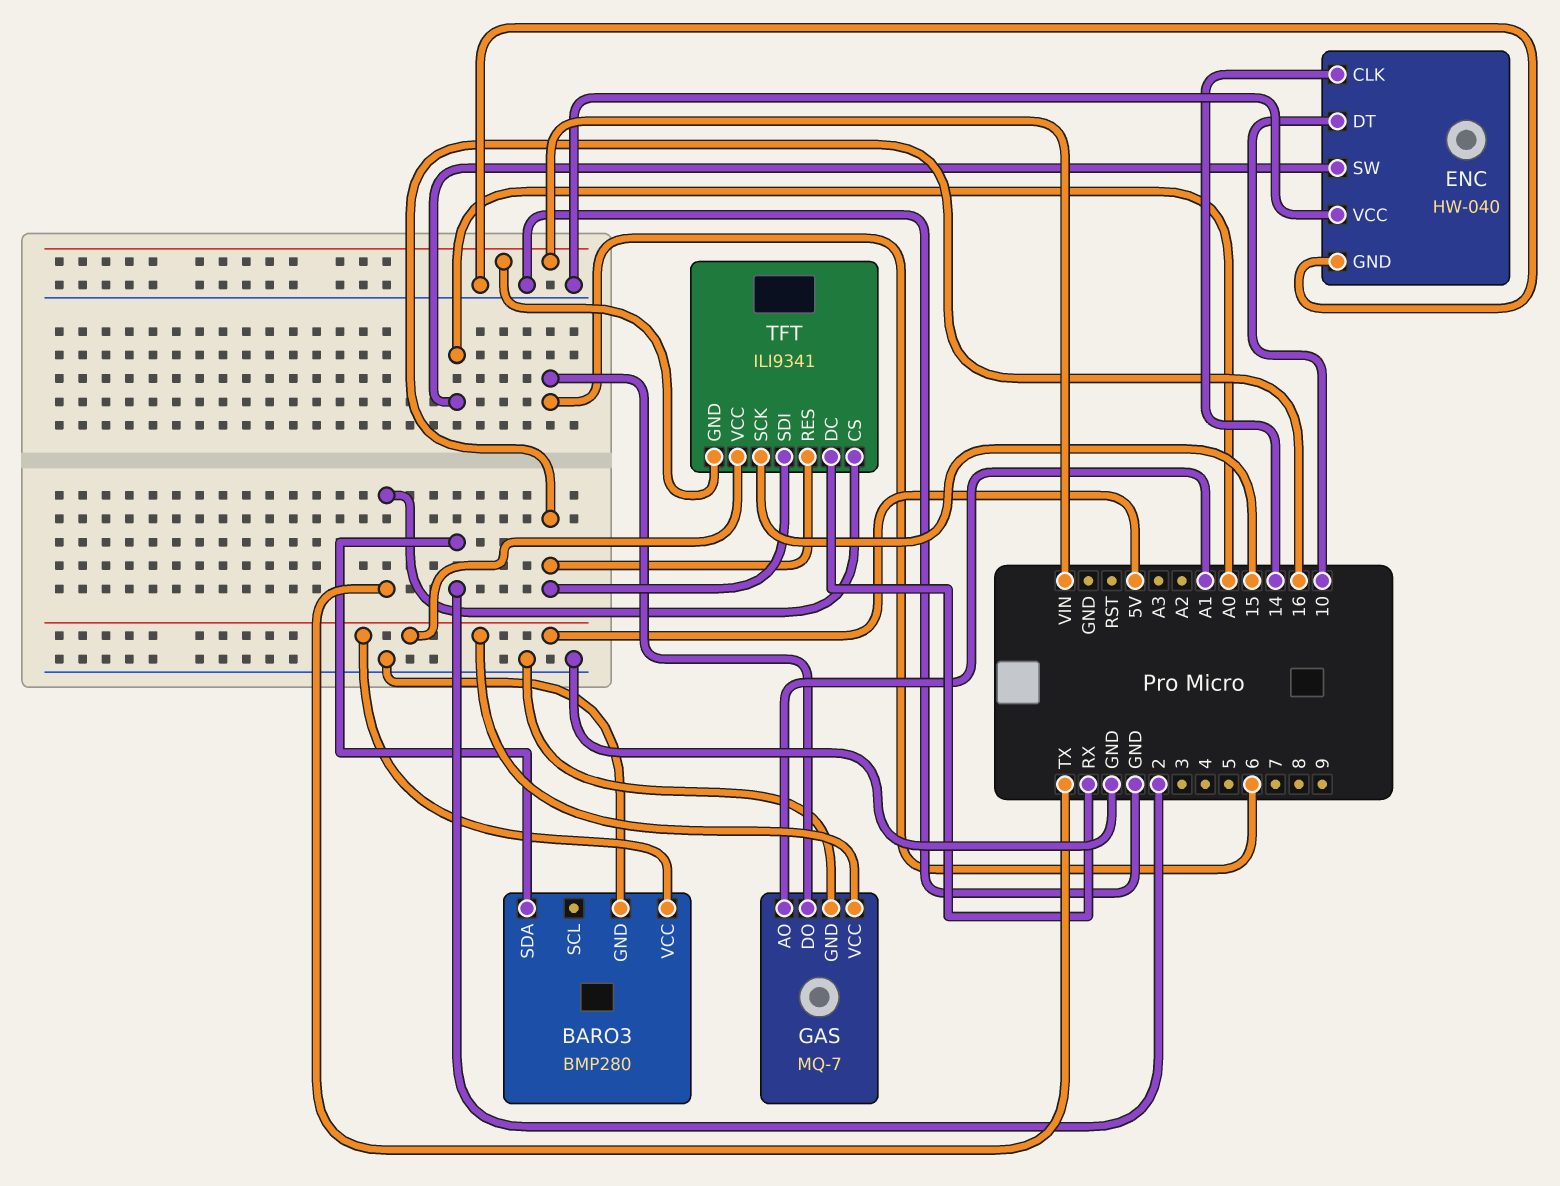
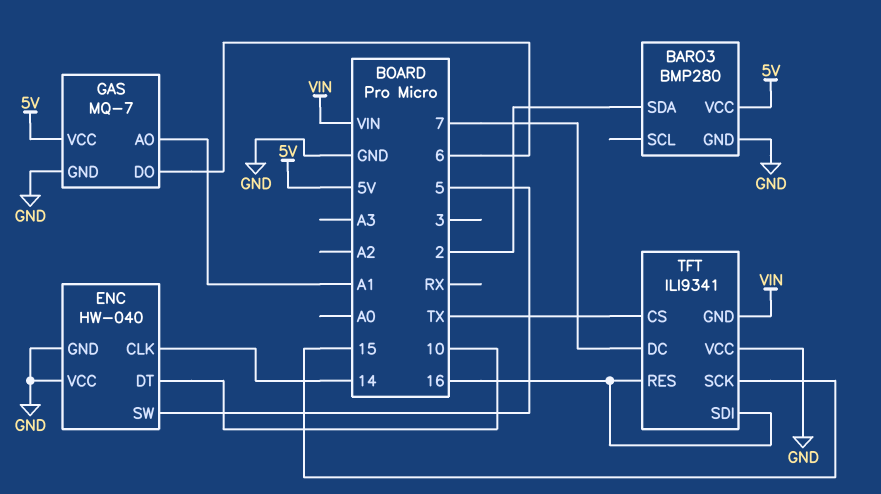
ENC pin SW: A0 -> 5
TFT pin DC: RX -> 7
TFT pin VCC: 5V -> GND

